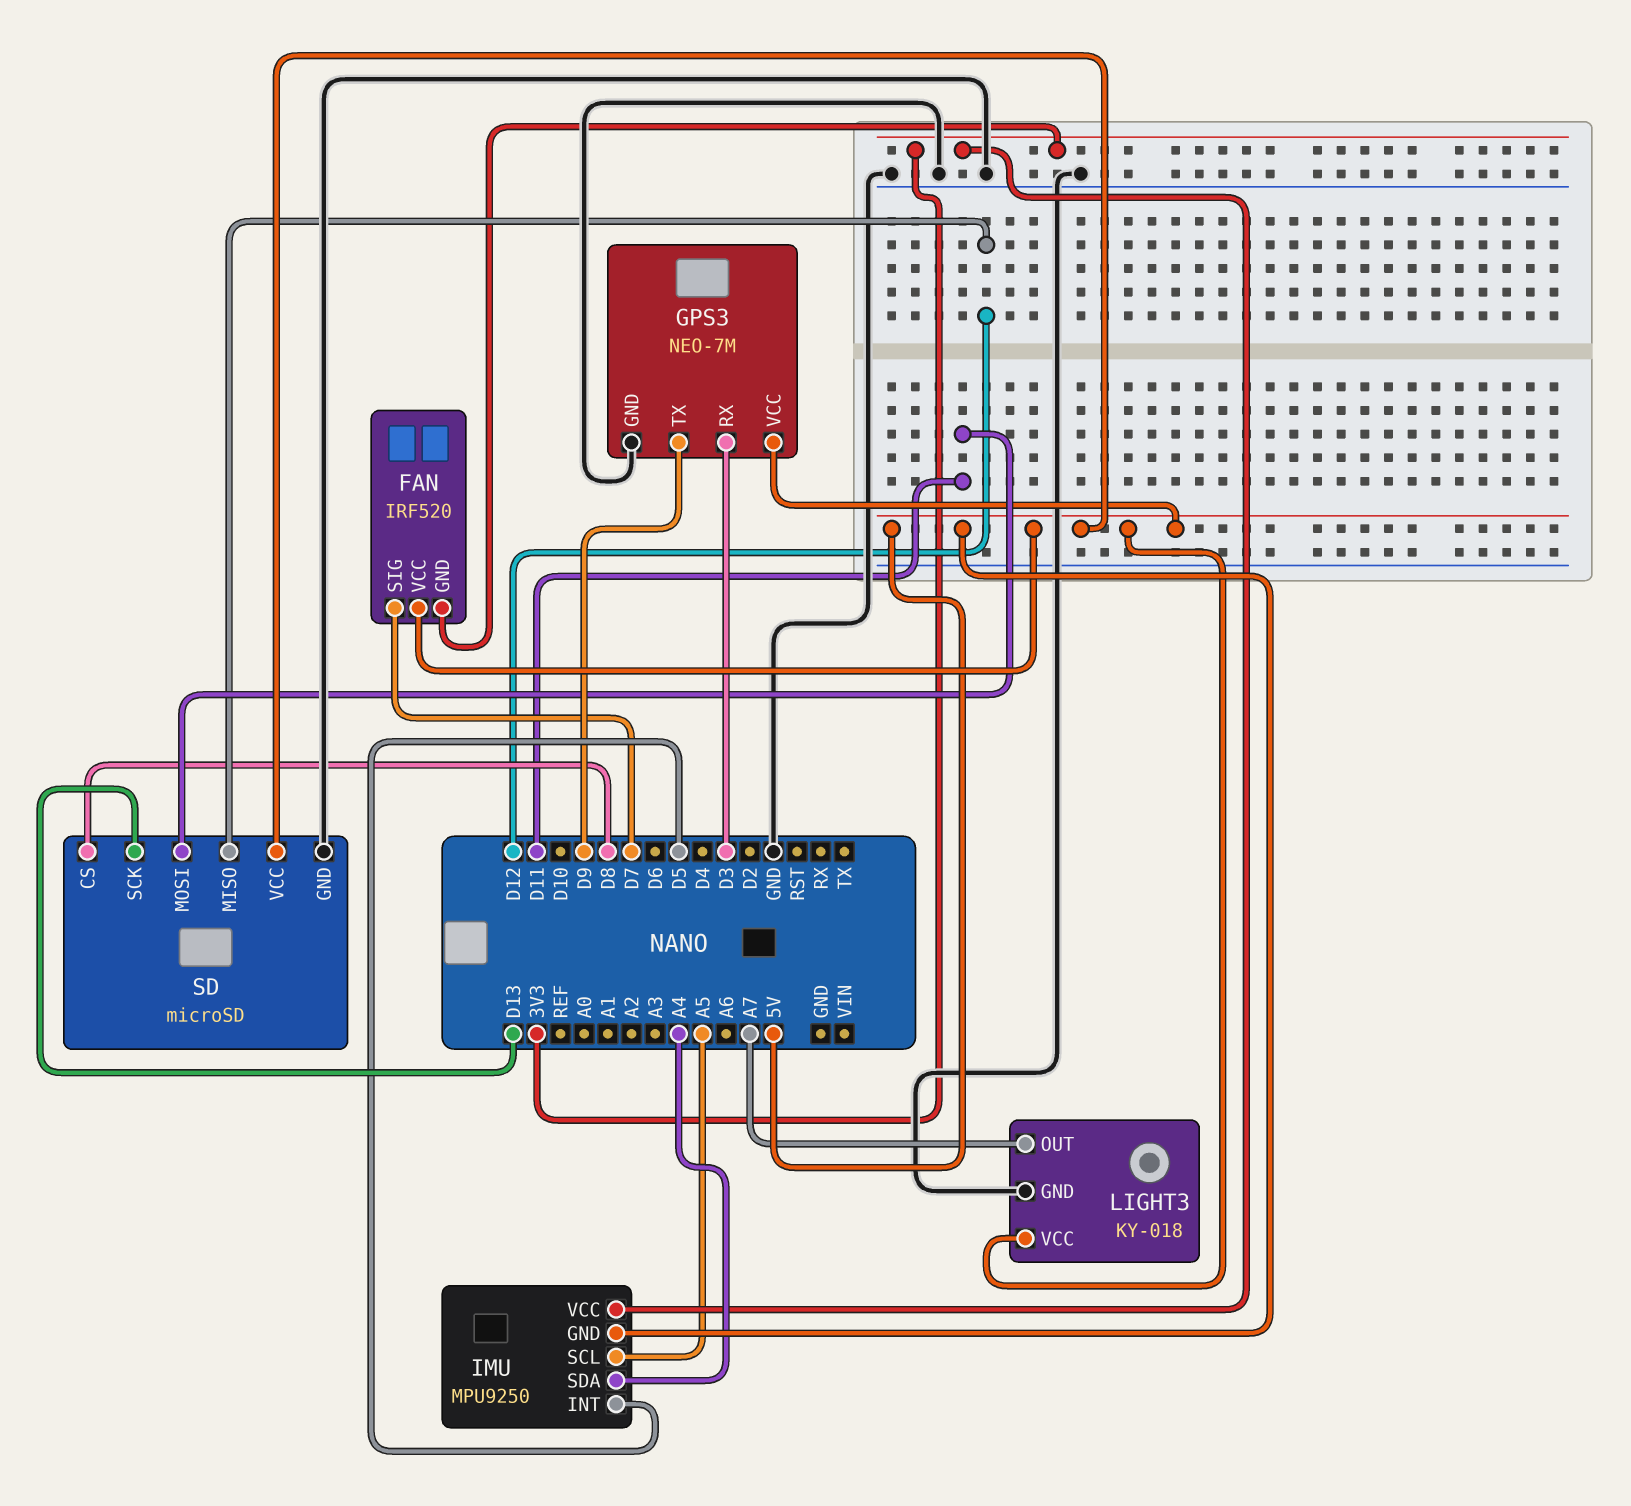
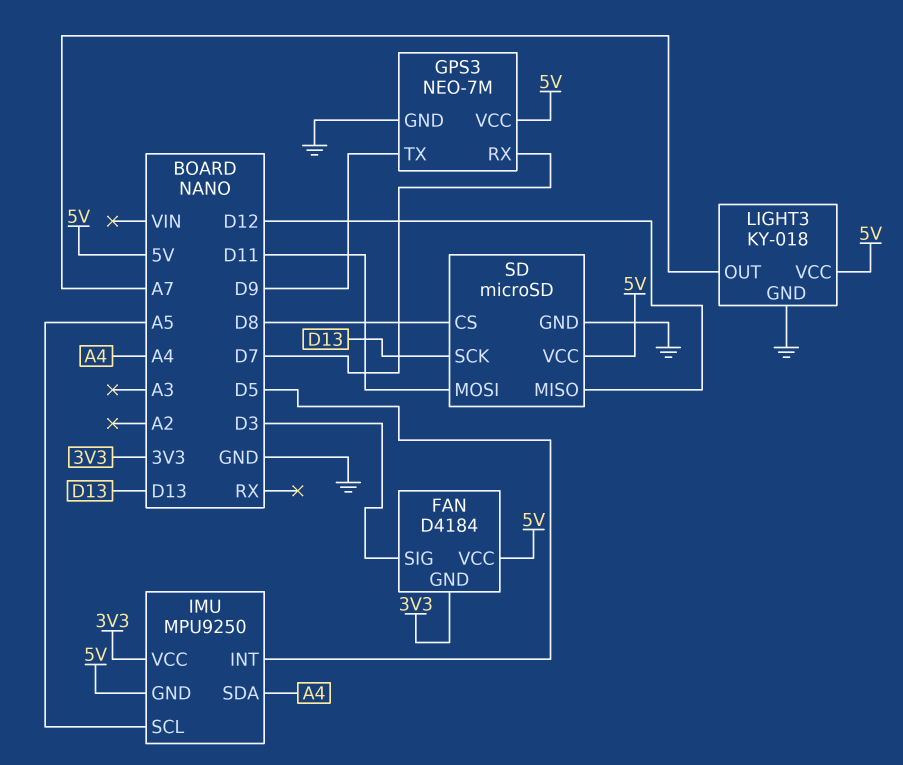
FAN: IRF520 -> D4184
FAN pin SIG: D7 -> D3
GPS3 pin RX: D3 -> D7

